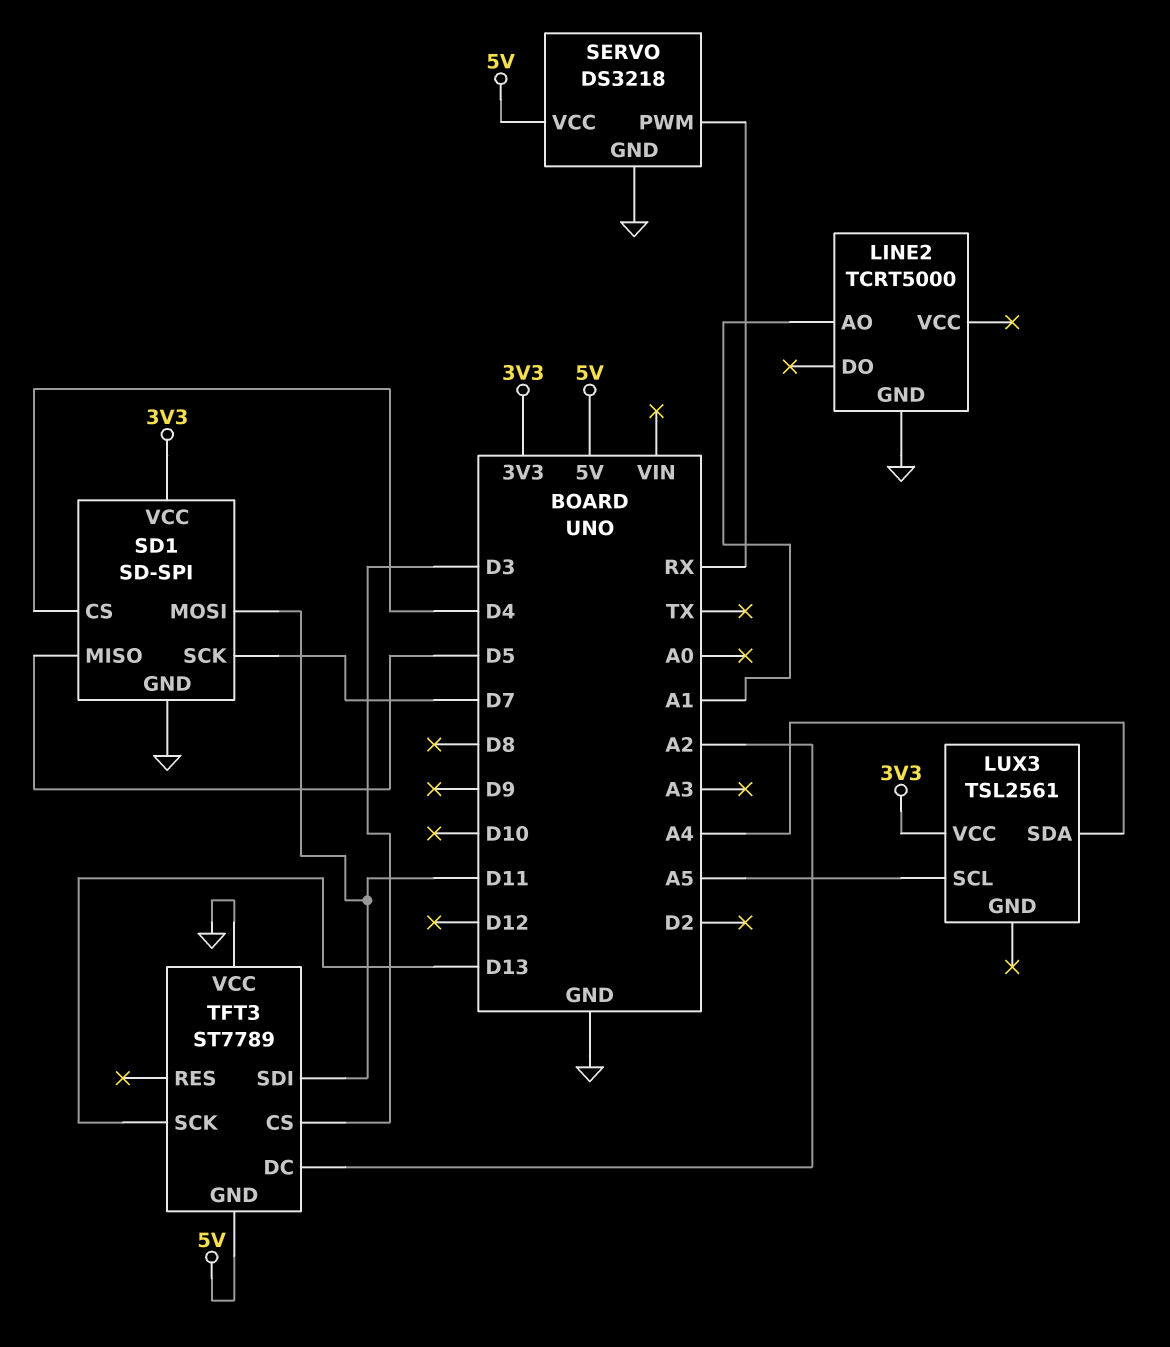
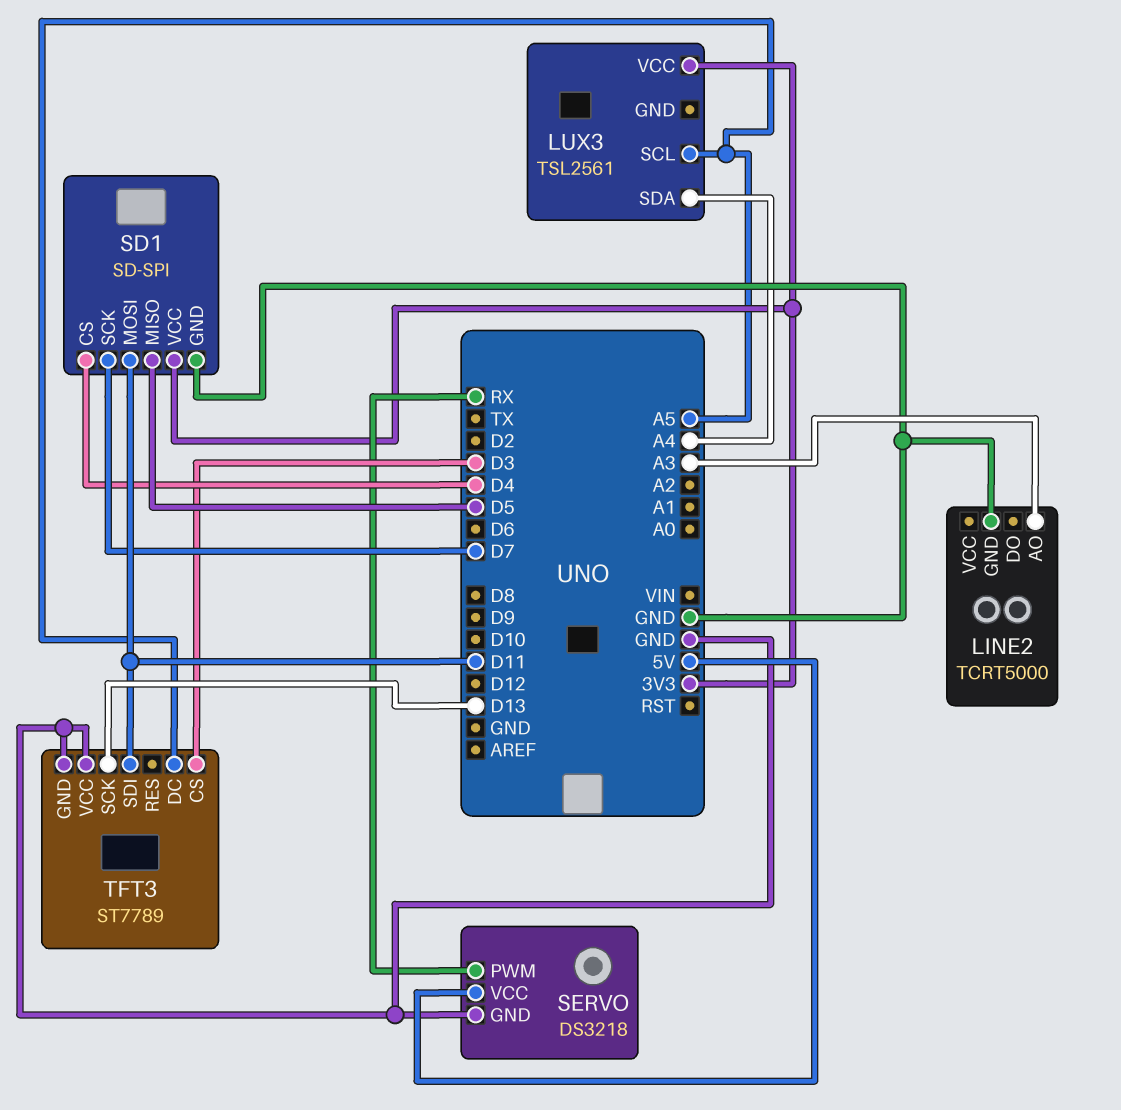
LINE2 pin AO: A1 -> A3
TFT3 pin DC: A2 -> A5
TFT3 pin GND: 5V -> GND

